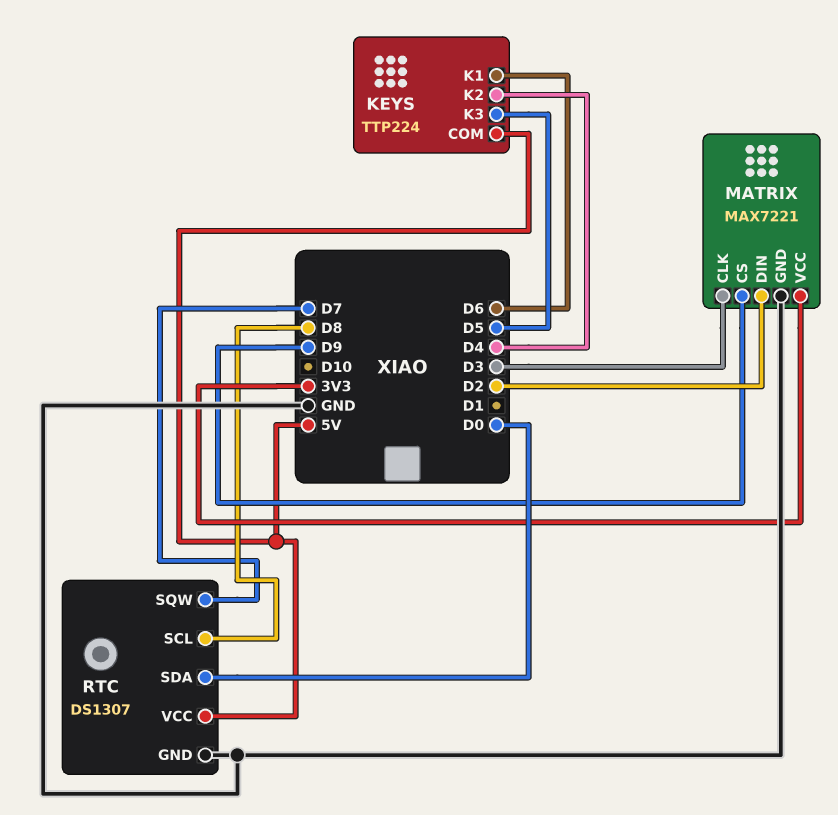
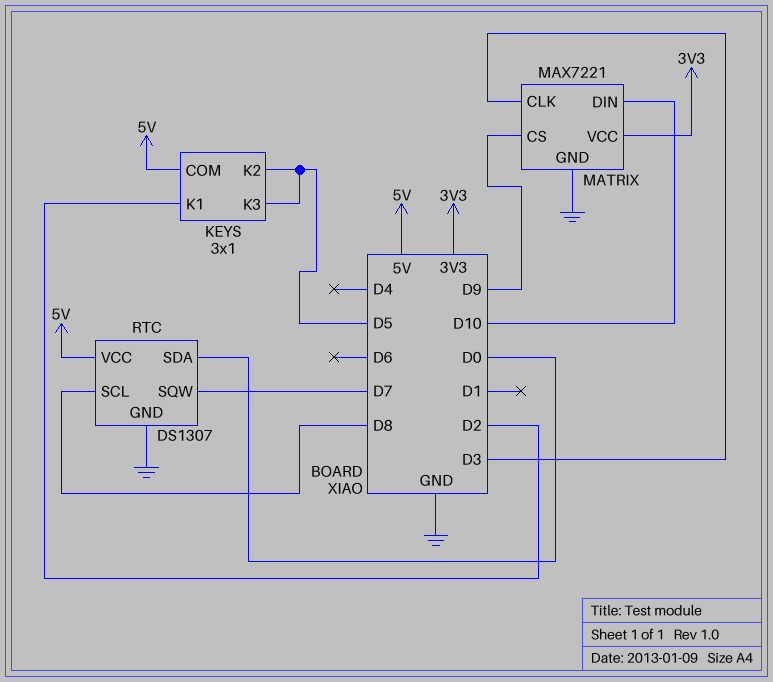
KEYS: TTP224 -> 3x1
KEYS pin K1: D6 -> D2
KEYS pin K2: D4 -> D5
MATRIX pin DIN: D2 -> D10

